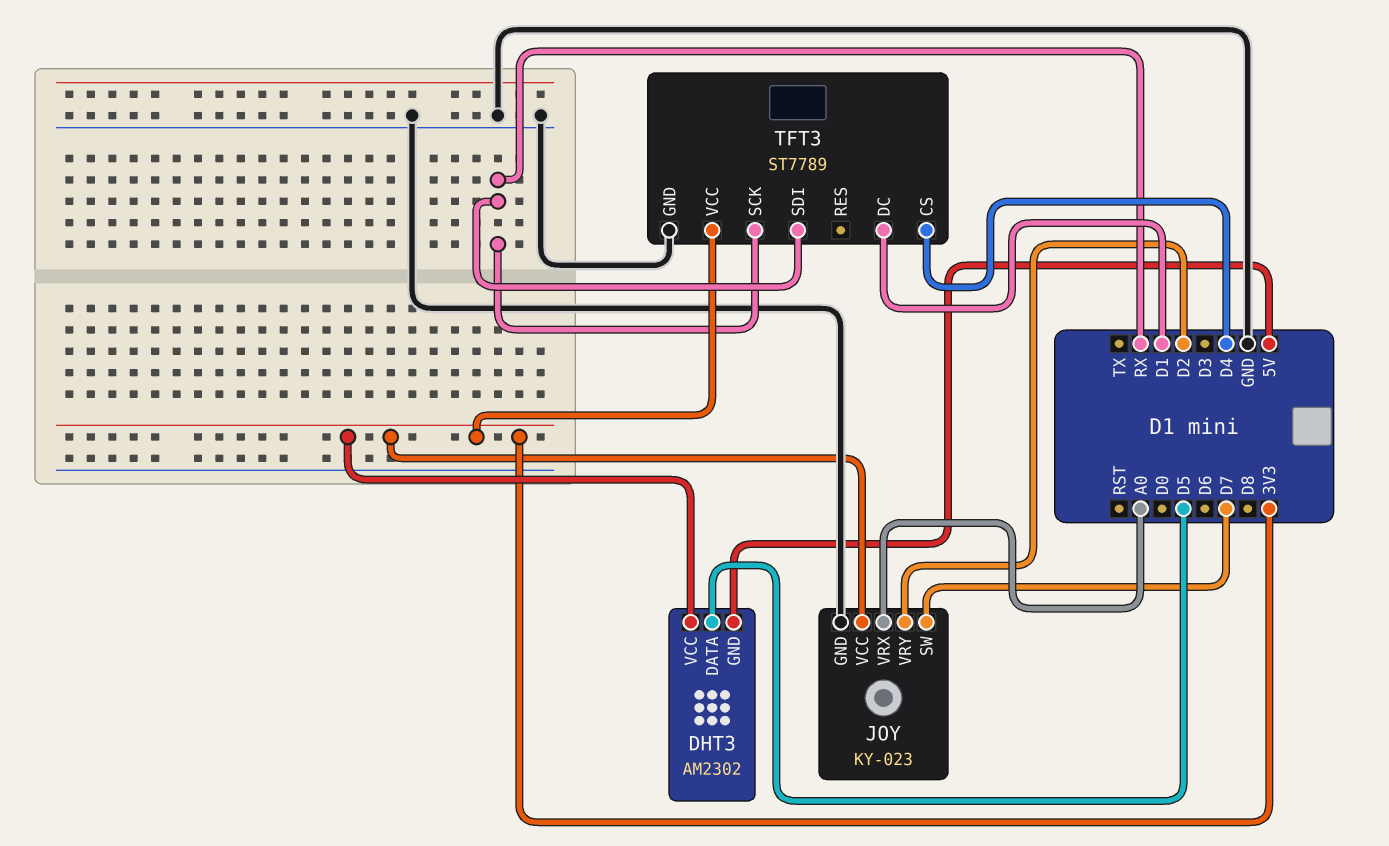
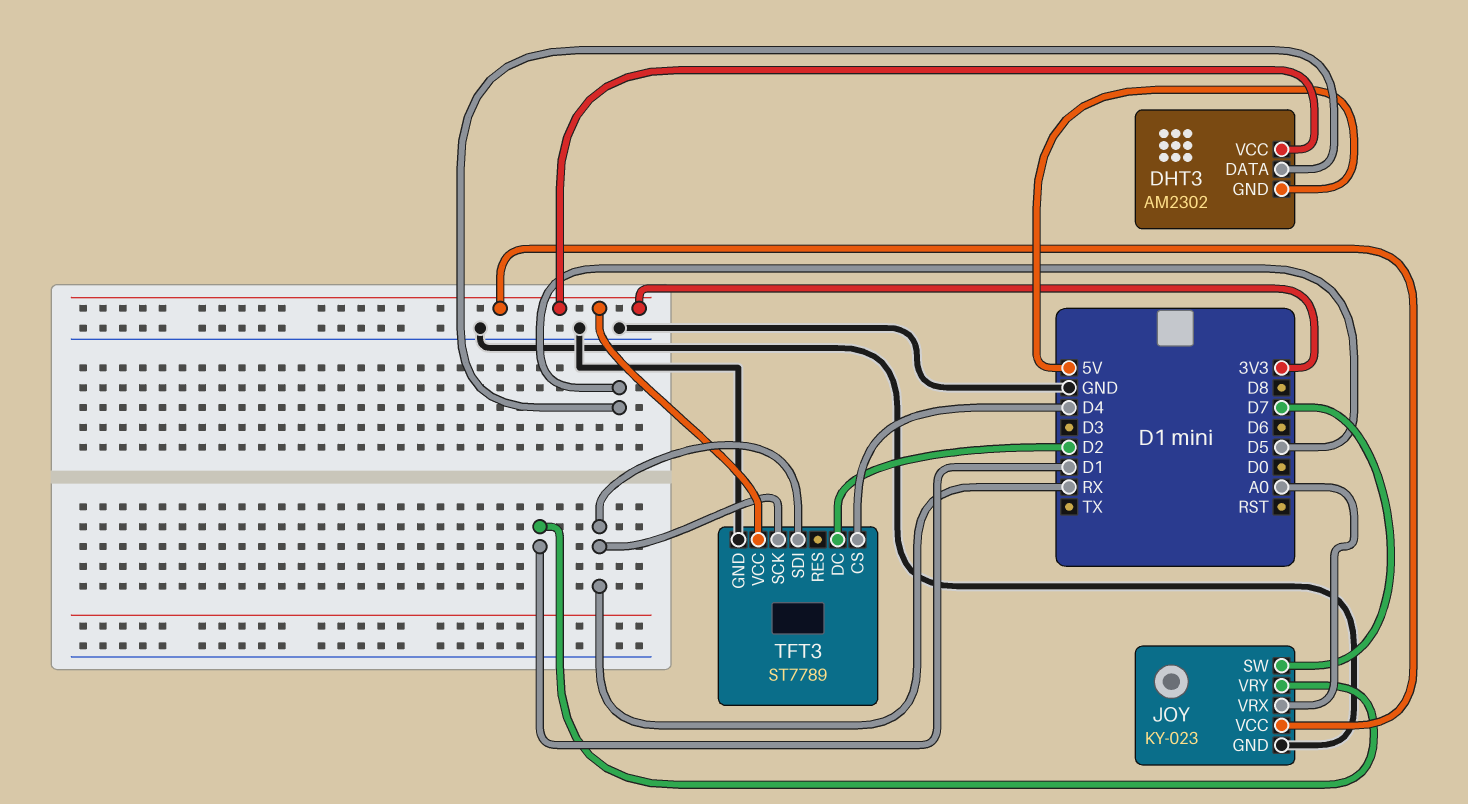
JOY pin VRY: D2 -> D1
TFT3 pin DC: D1 -> D2

